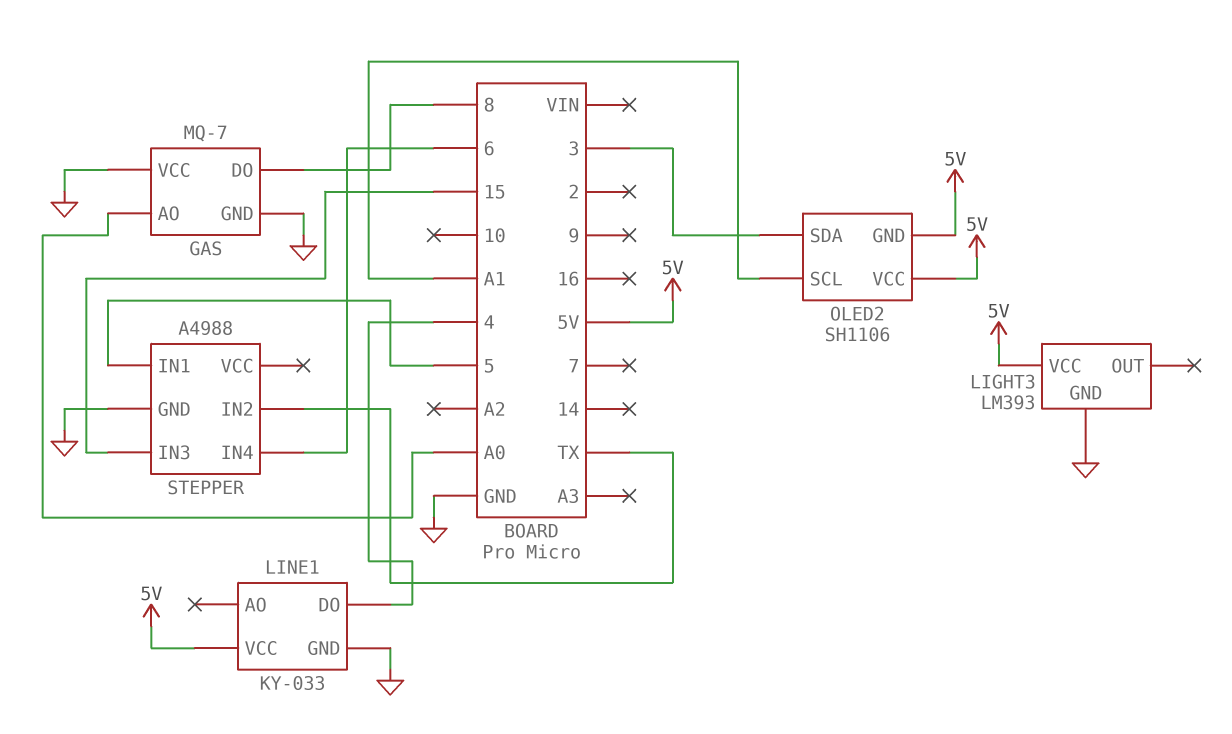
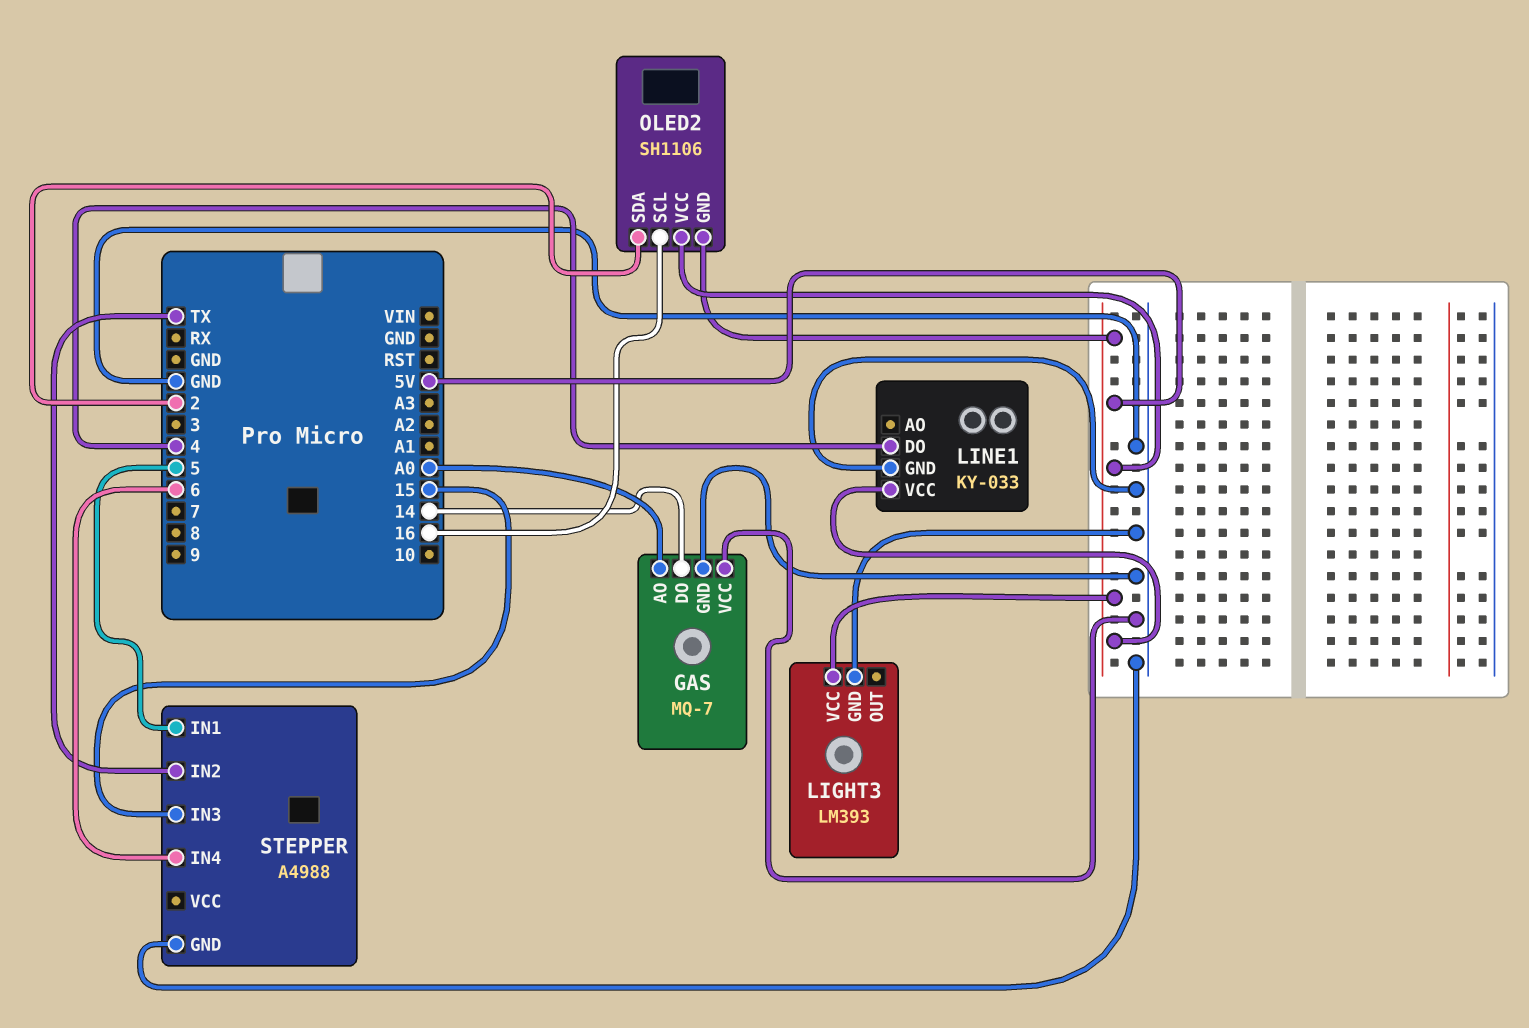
GAS pin DO: 8 -> 14
OLED2 pin SCL: A1 -> 16
OLED2 pin SDA: 3 -> 2

